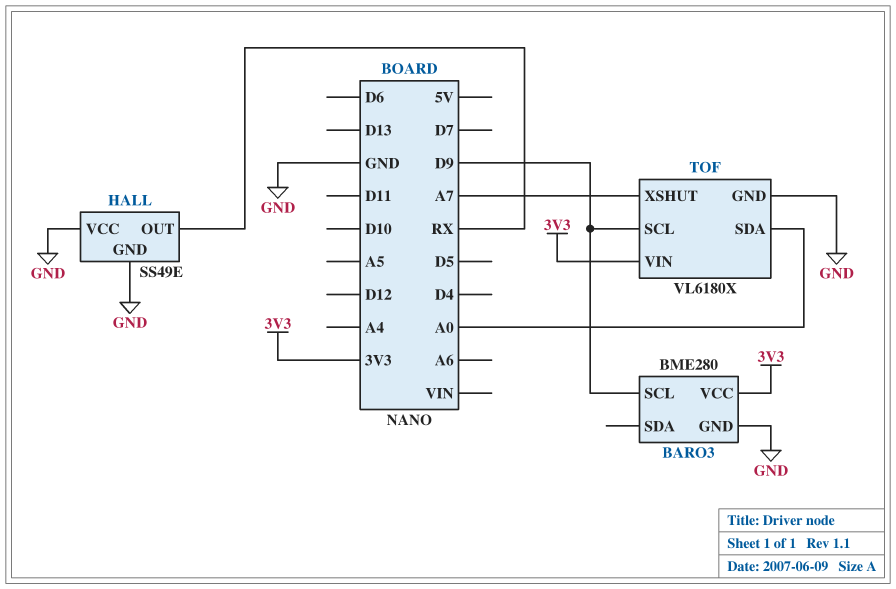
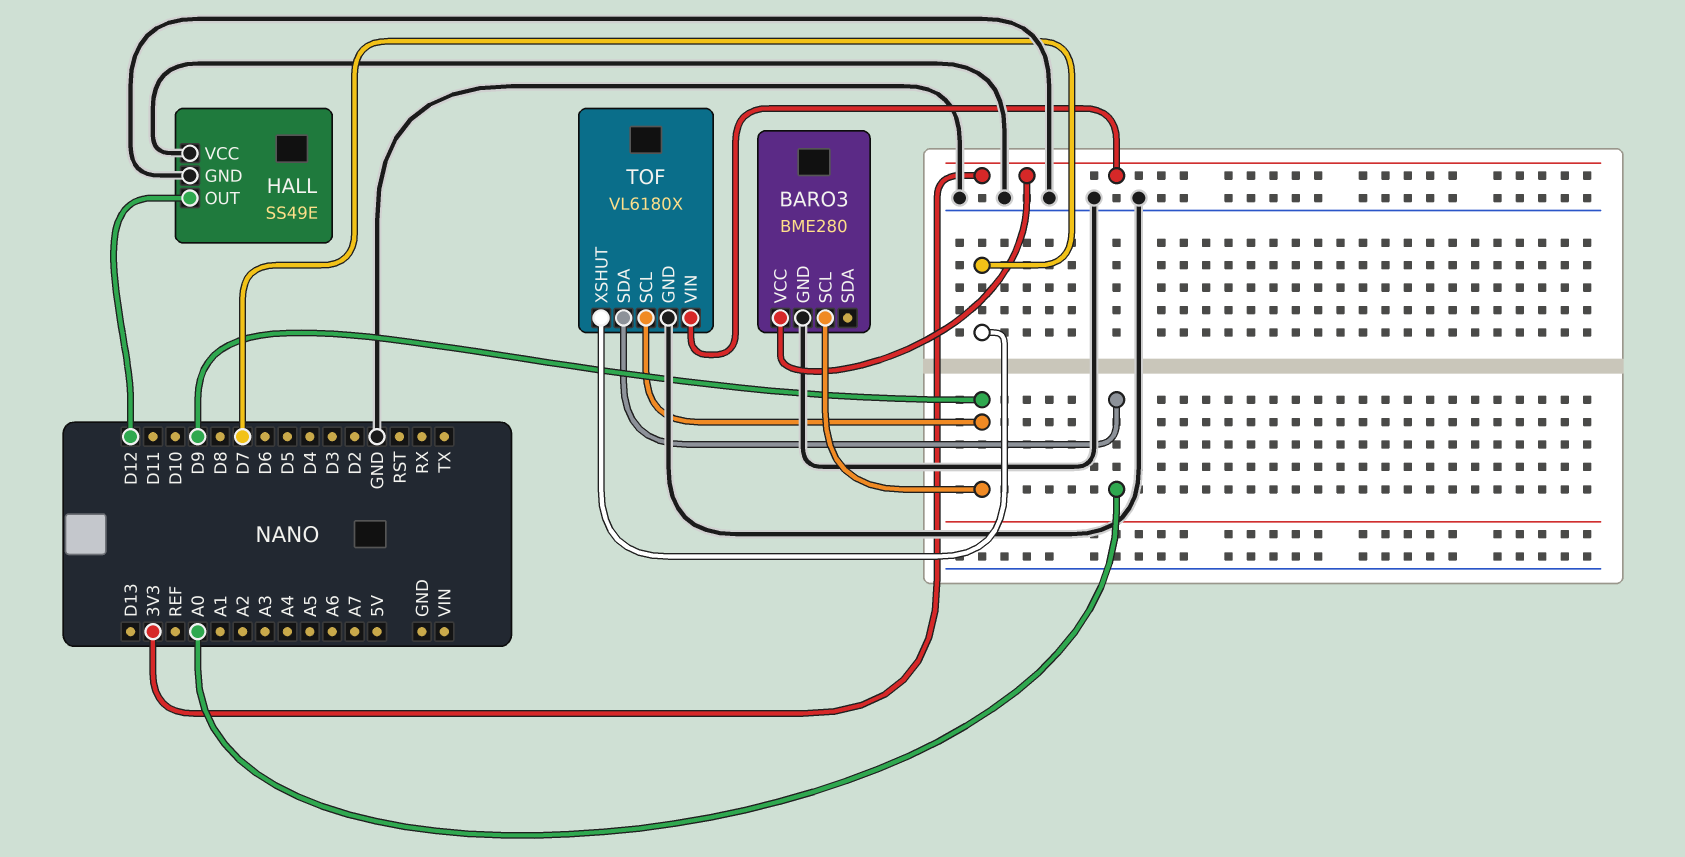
HALL pin OUT: RX -> D12
TOF pin XSHUT: A7 -> D7

